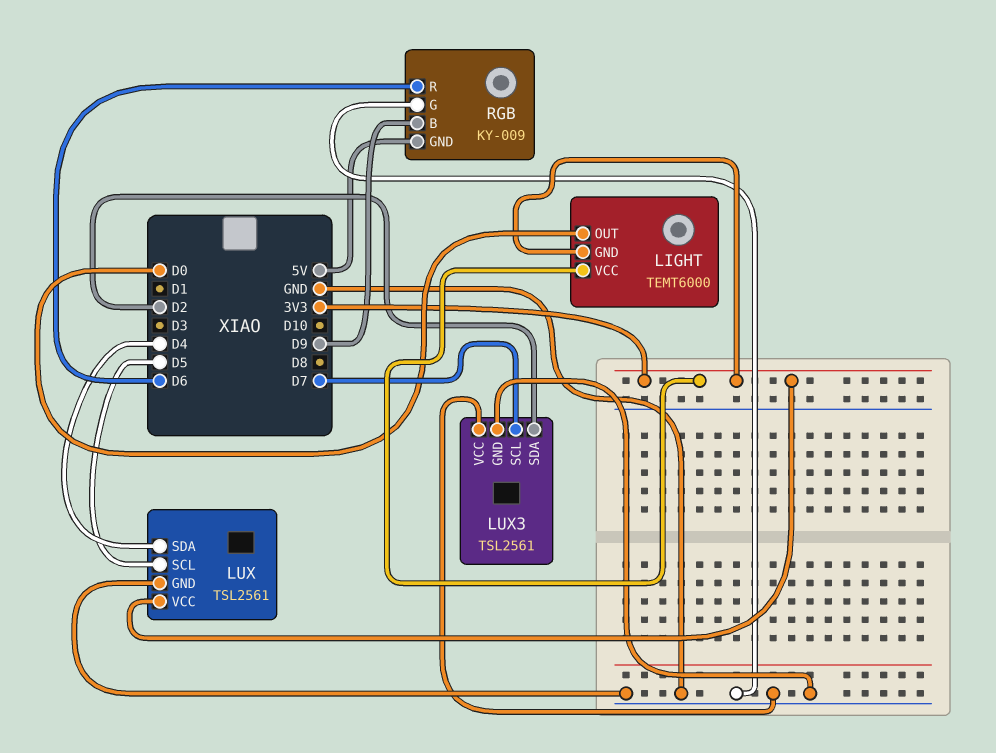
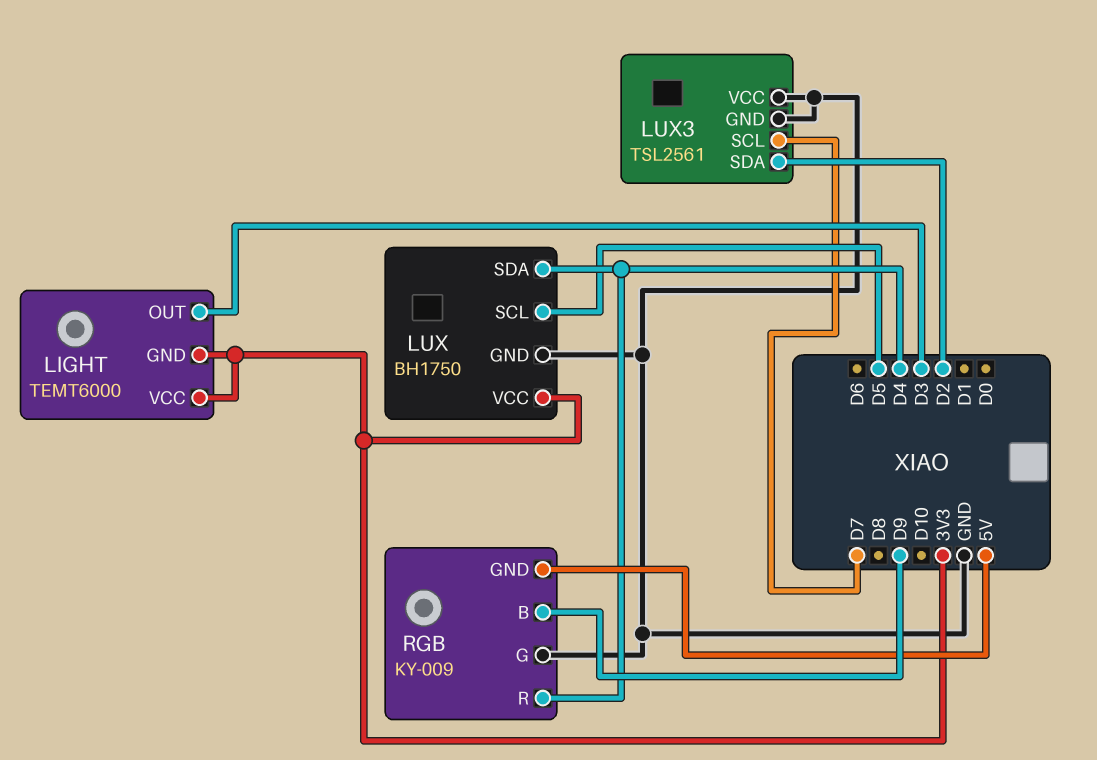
LIGHT pin OUT: D0 -> D3
LUX: TSL2561 -> BH1750
RGB pin R: D6 -> D4

